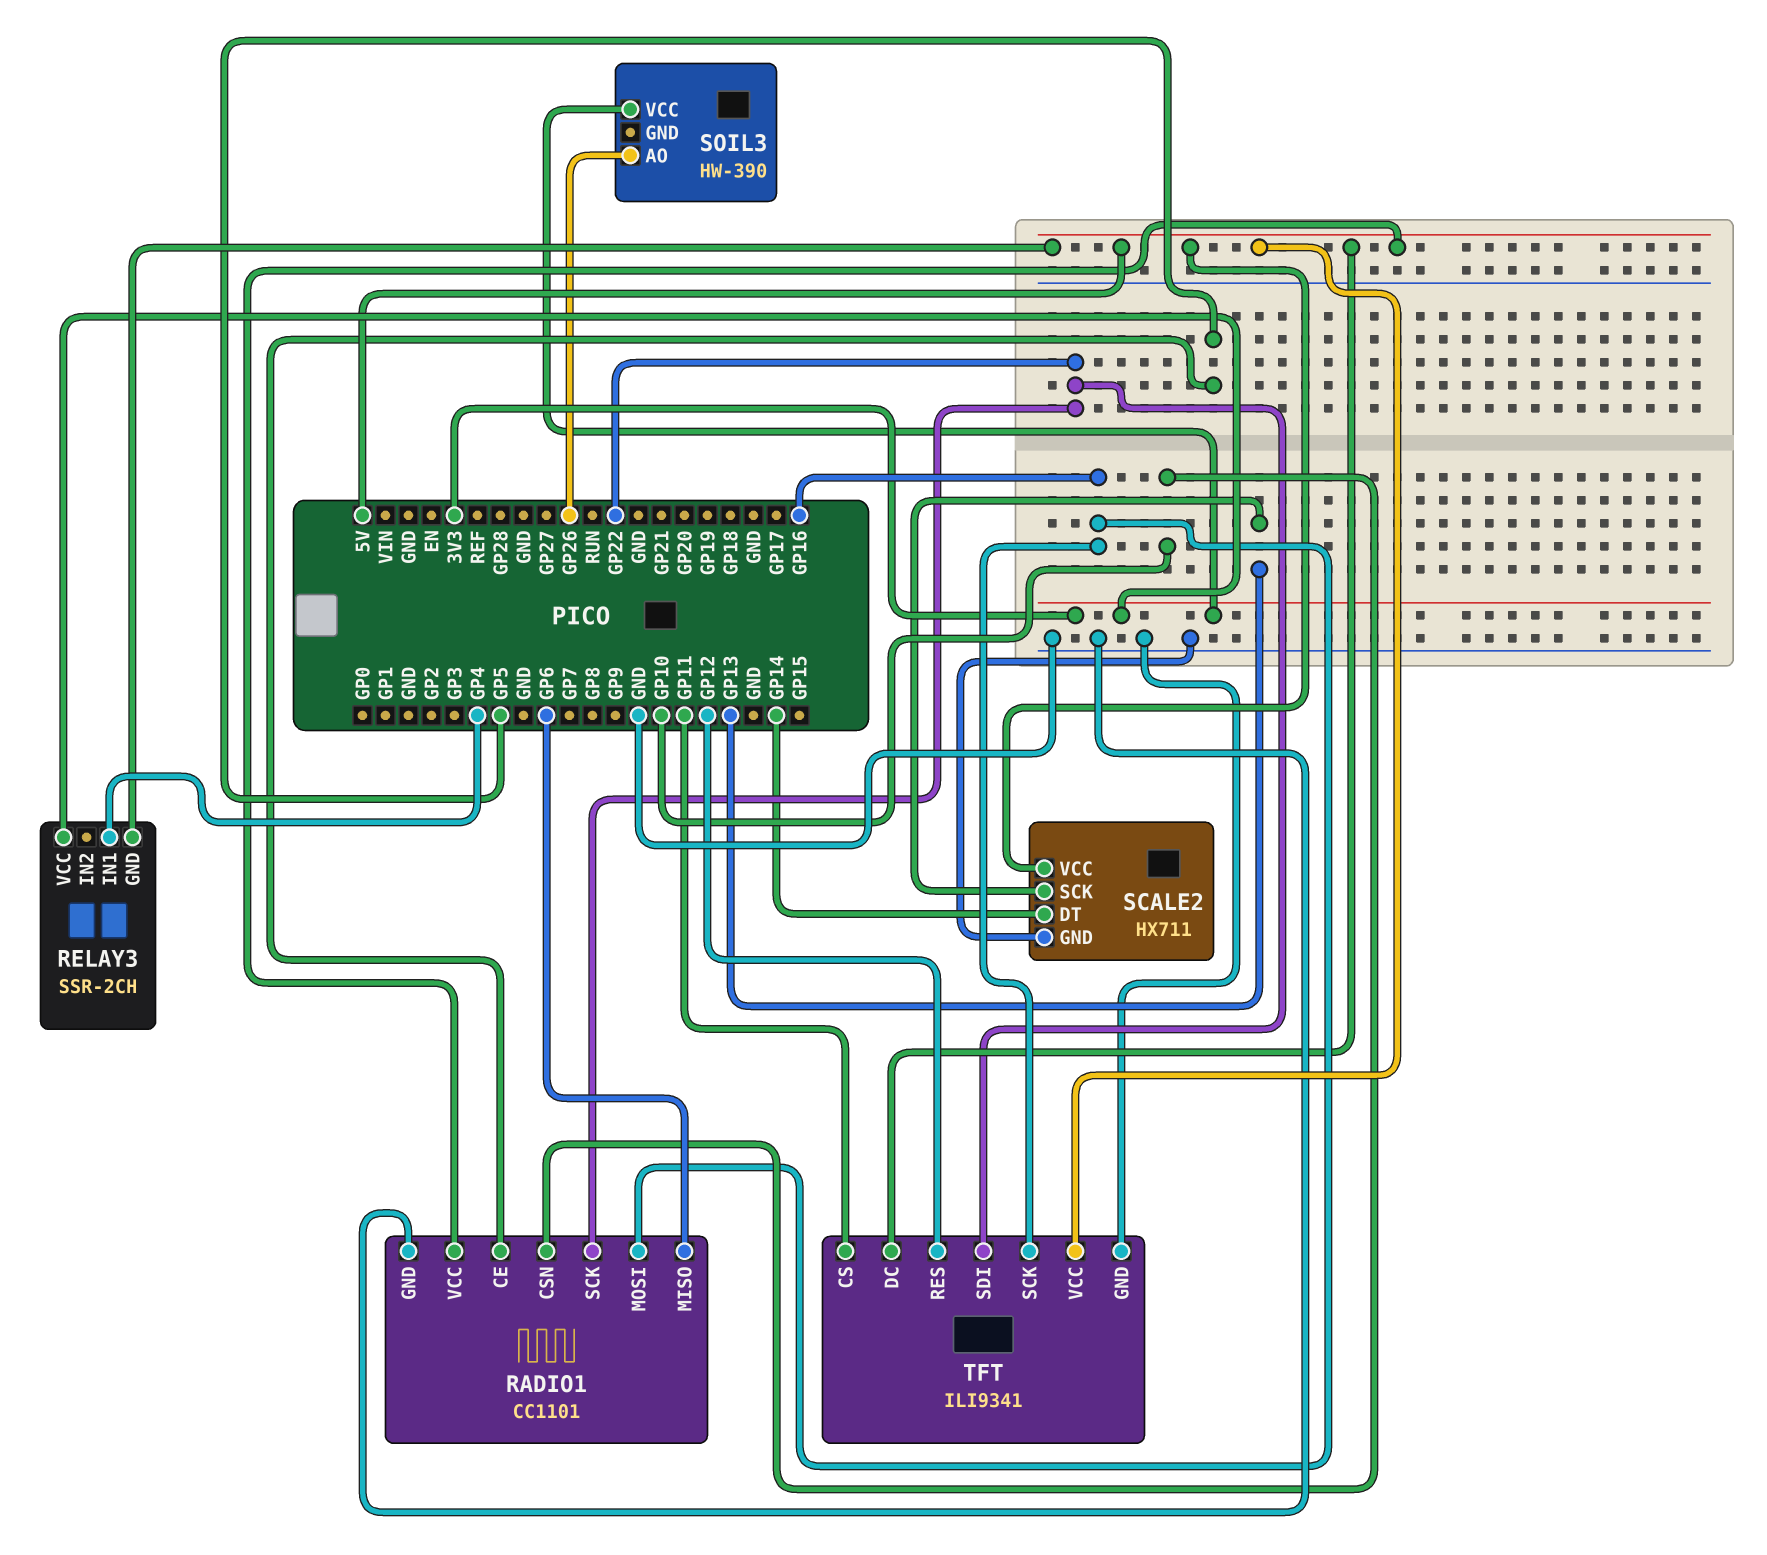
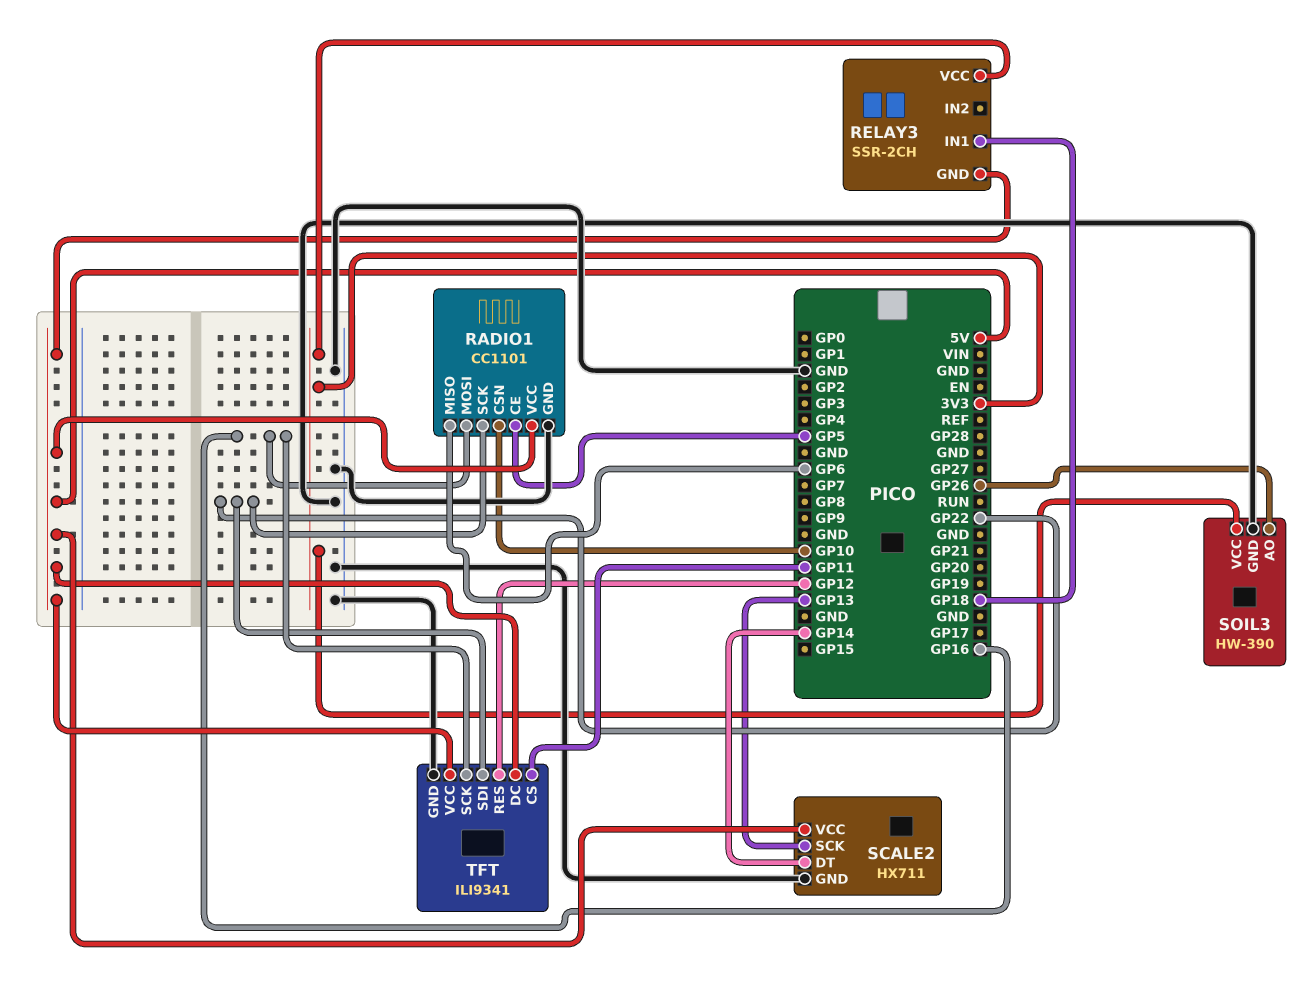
RELAY3 pin IN1: GP4 -> GP18
SOIL3 pin GND: none -> GND

